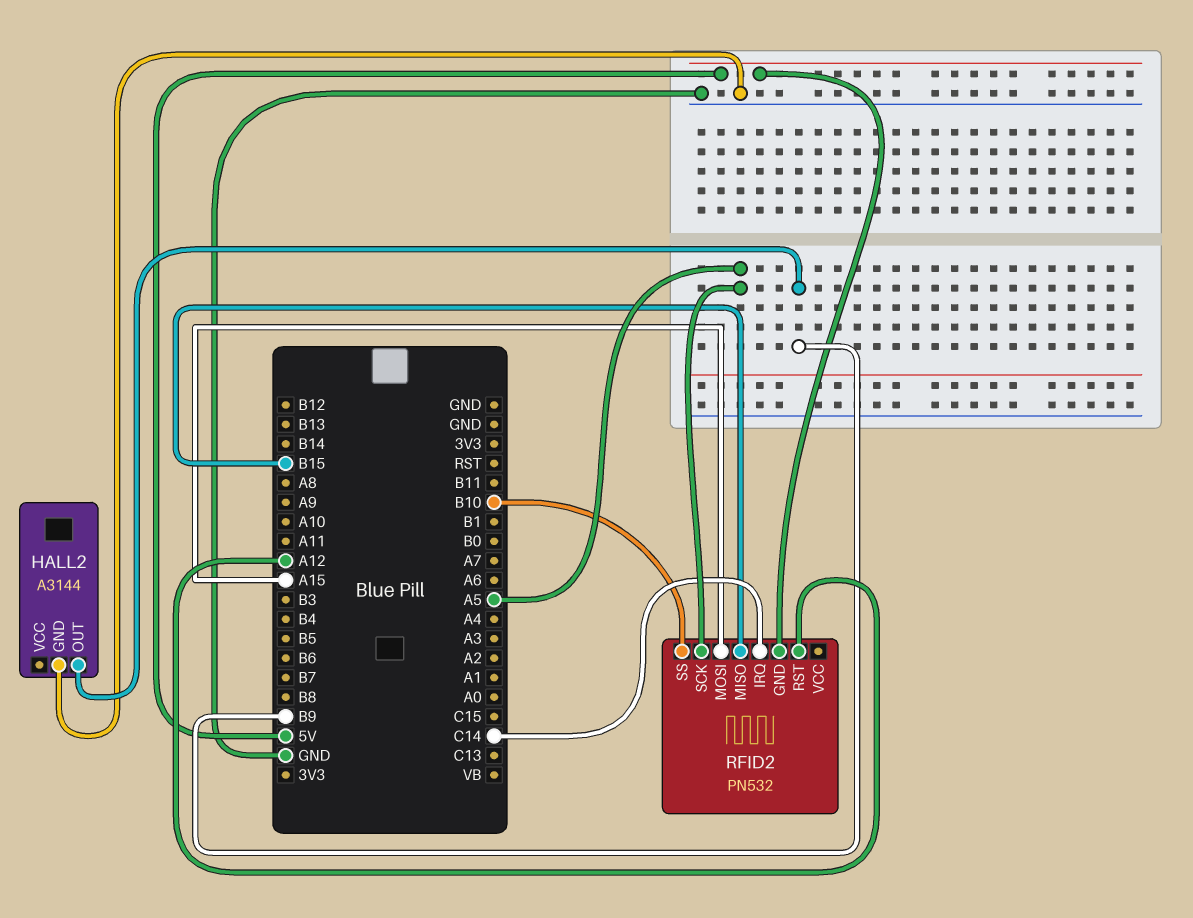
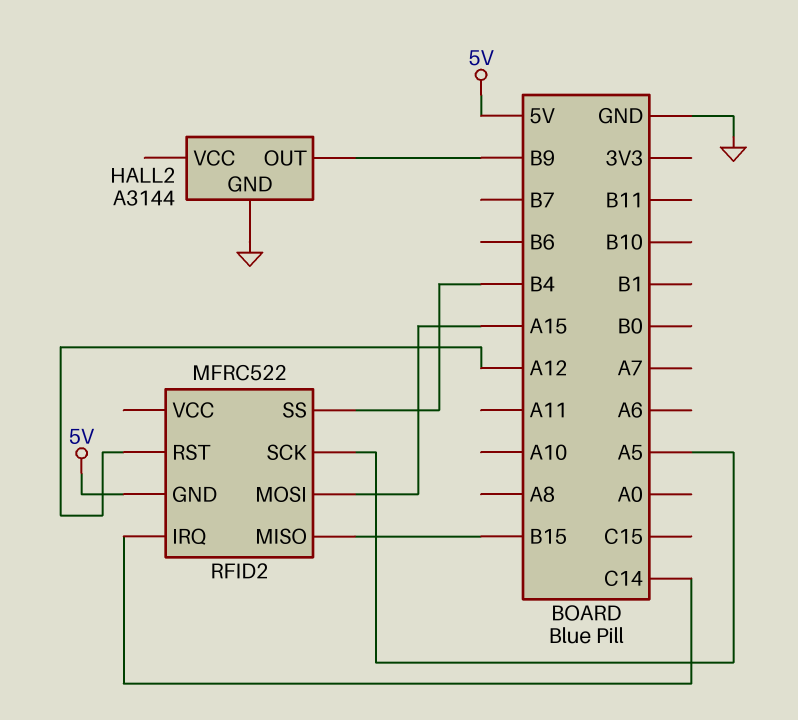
RFID2: PN532 -> MFRC522
RFID2 pin SS: B10 -> B4

